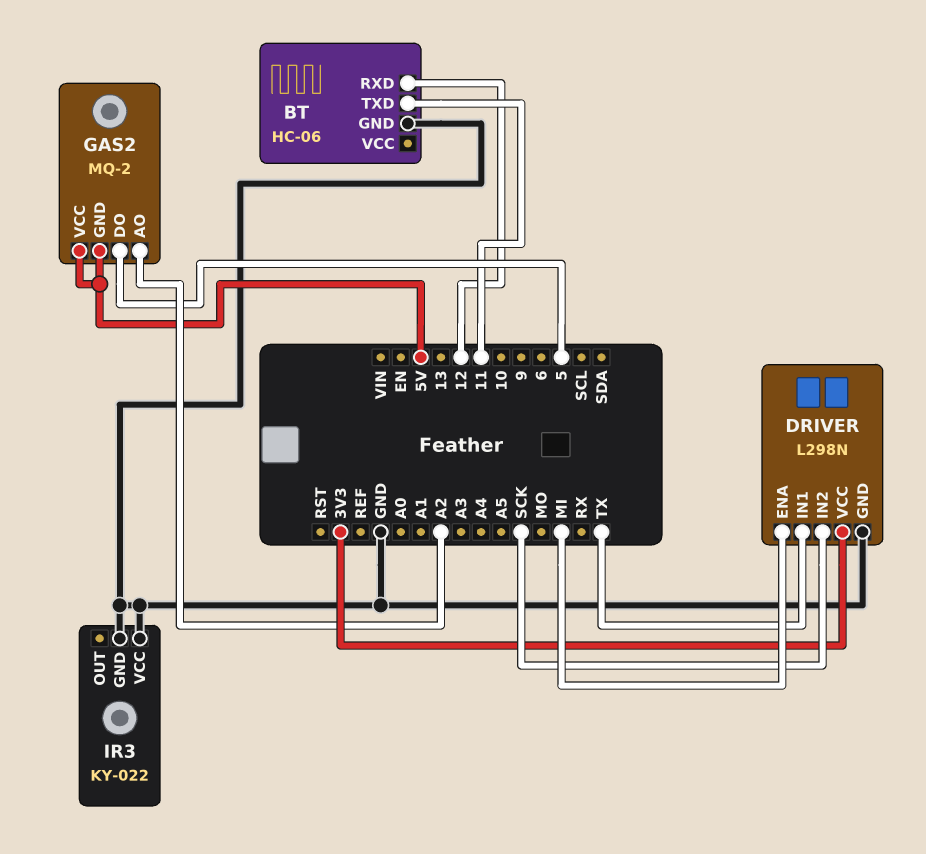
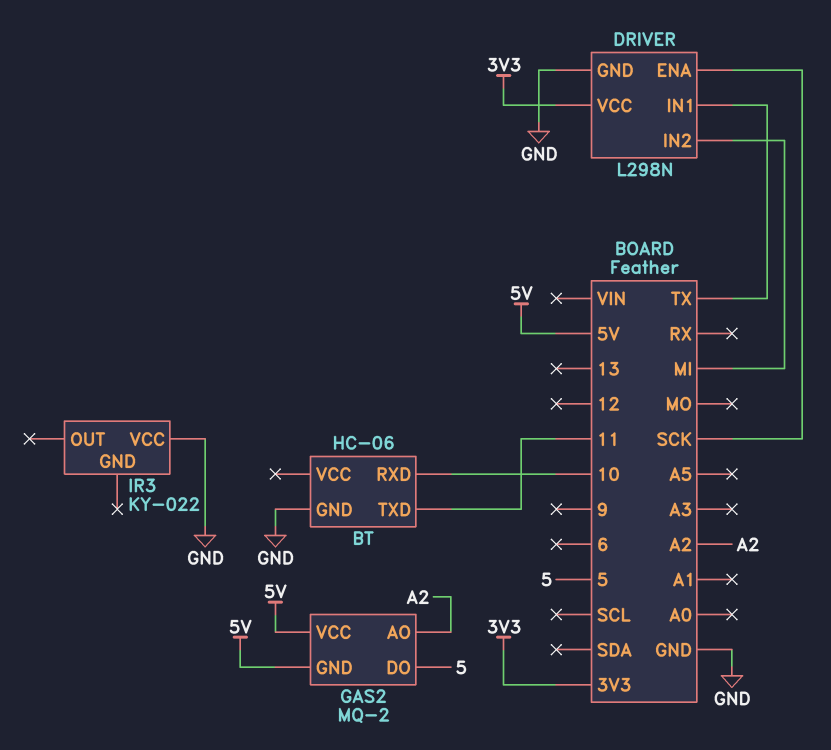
BT pin RXD: 12 -> 10
DRIVER pin ENA: MI -> SCK
DRIVER pin IN2: SCK -> MI
IR3 pin GND: GND -> none

